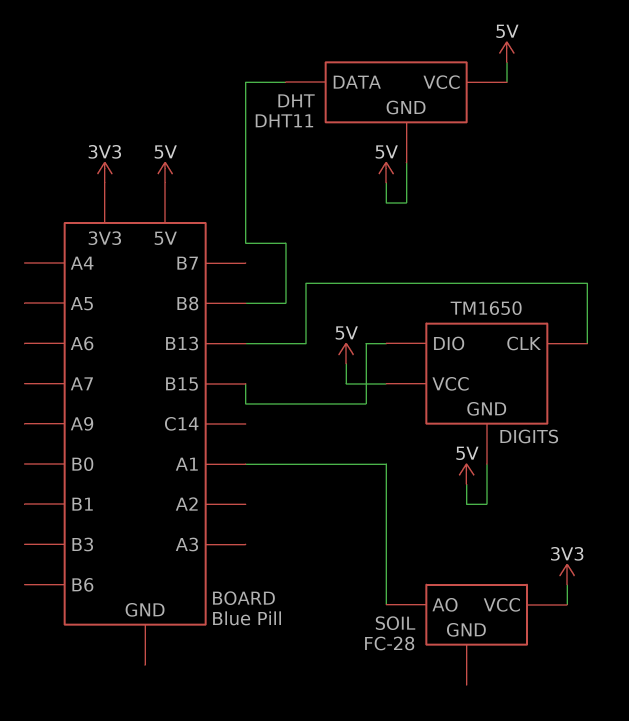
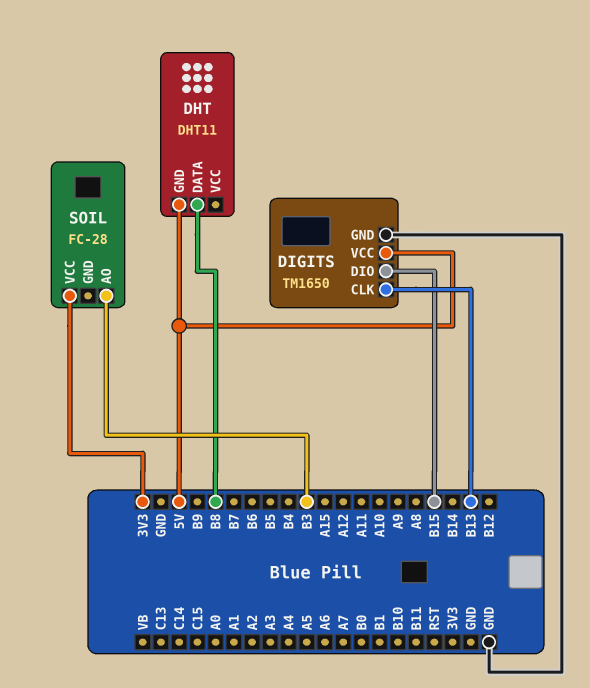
DHT pin VCC: 5V -> none
DIGITS pin GND: 5V -> GND
SOIL pin AO: A1 -> B3

